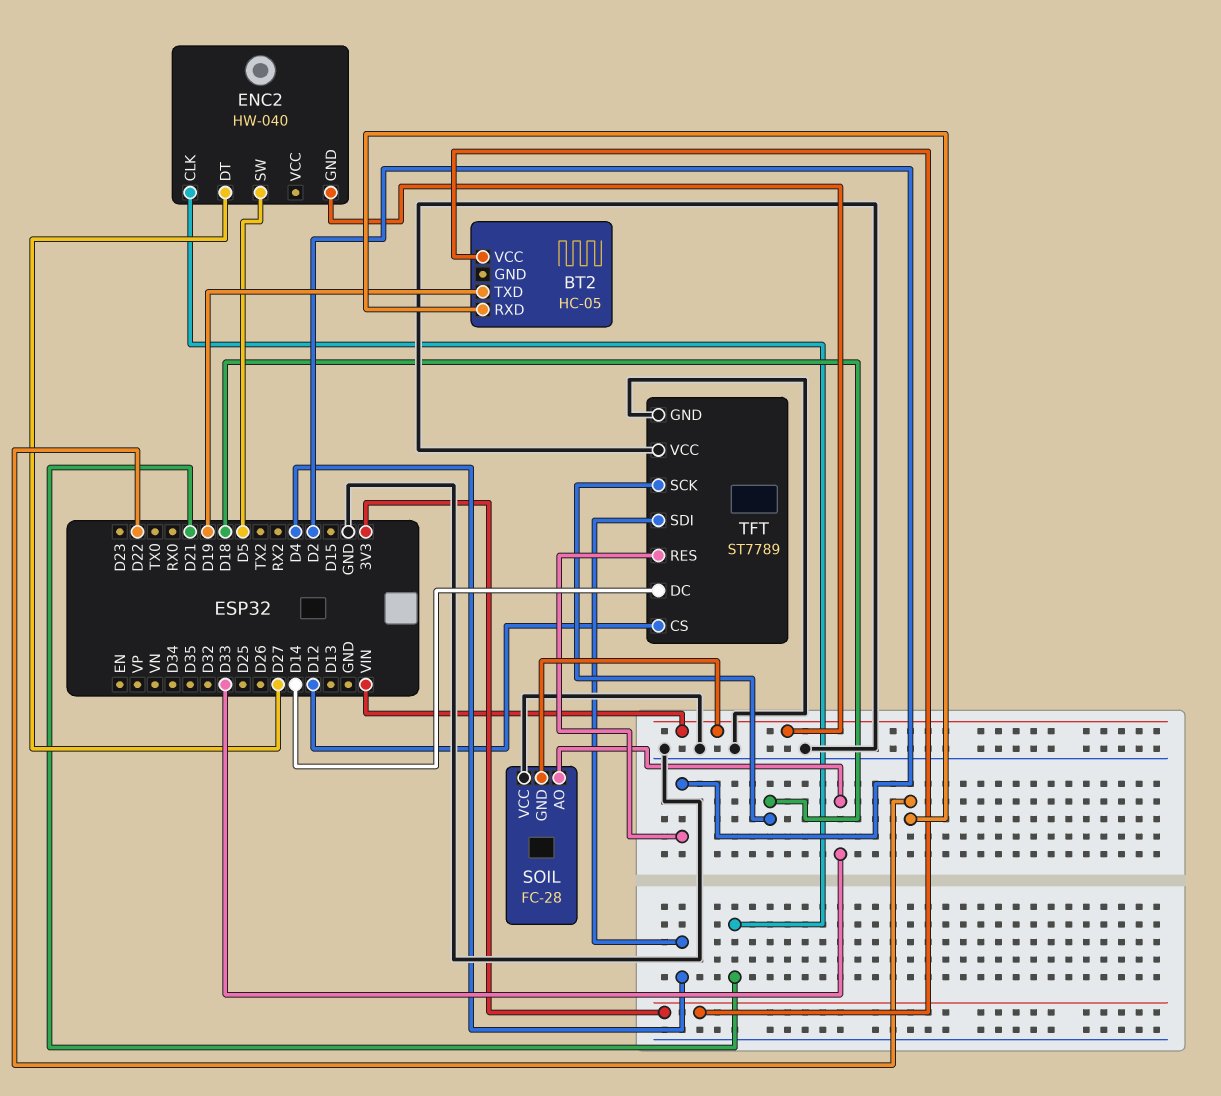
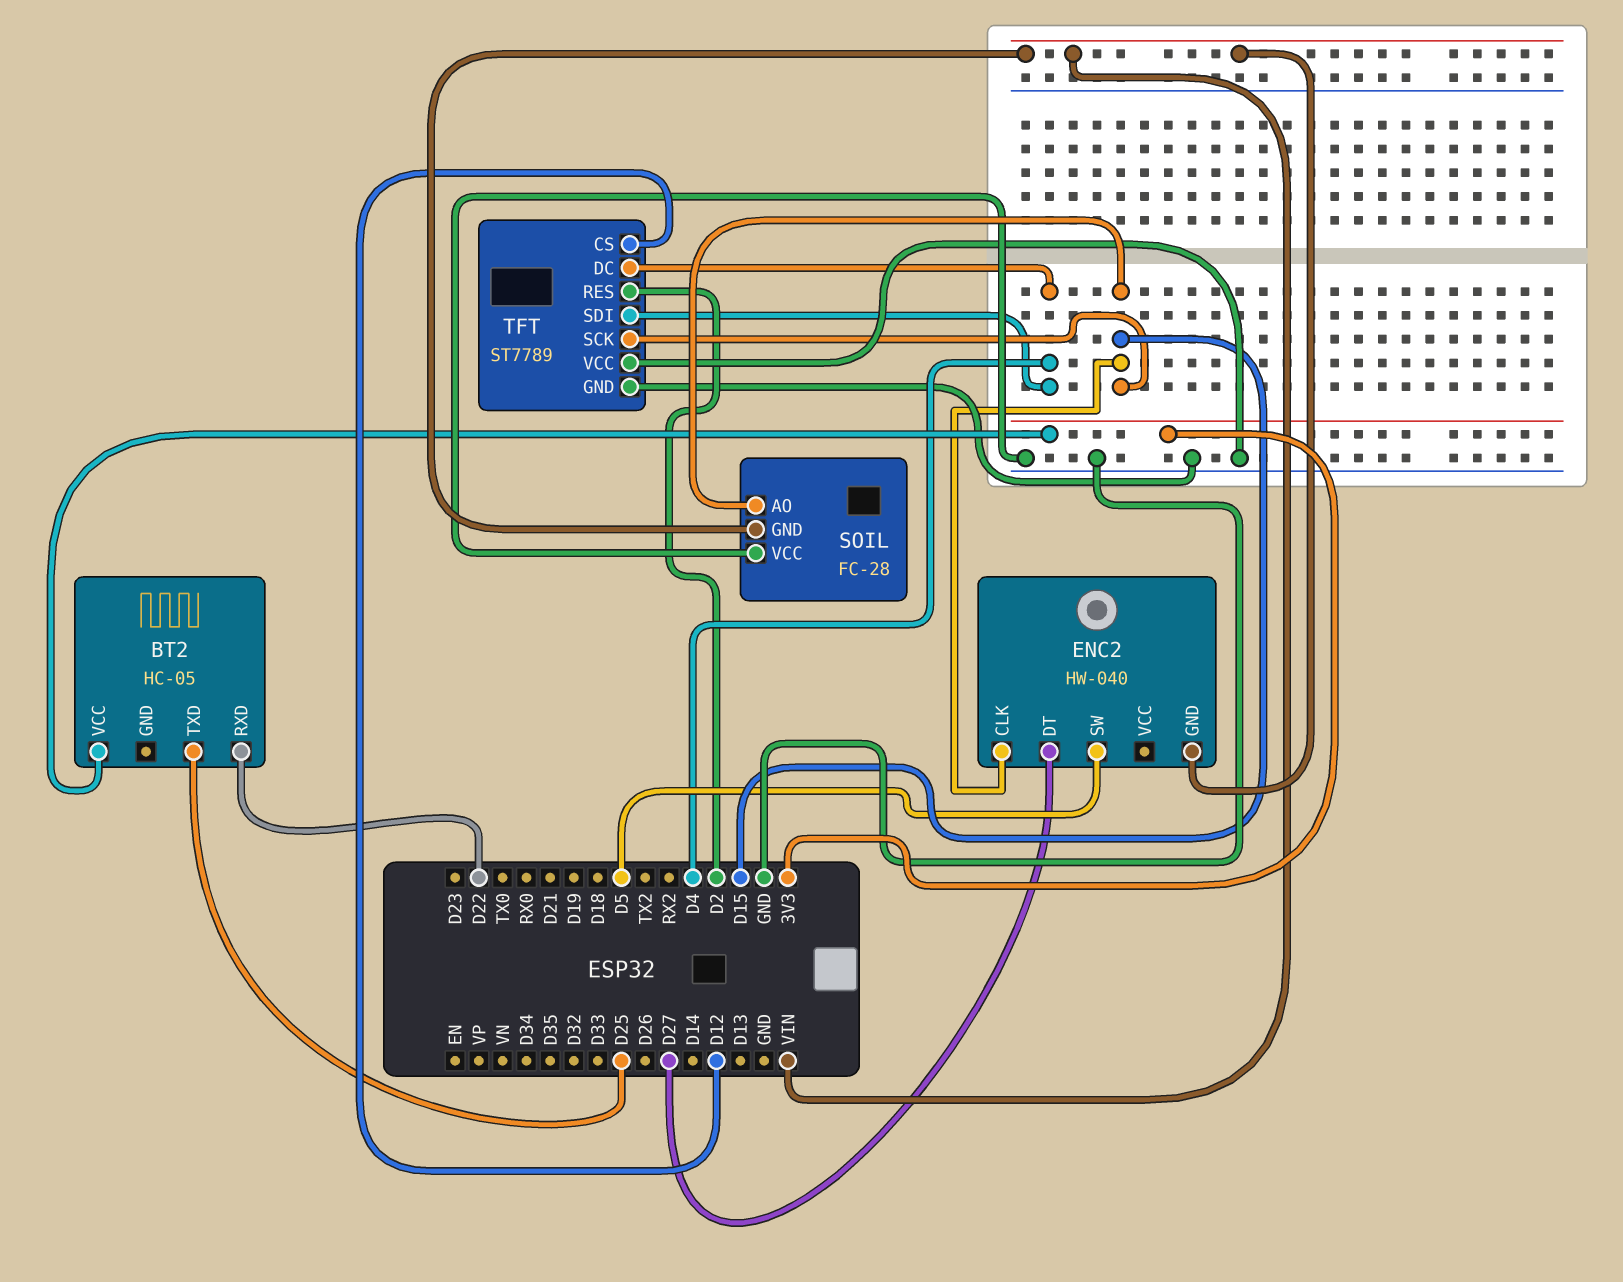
BT2 pin TXD: D19 -> D25
ENC2 pin CLK: D21 -> D15
SOIL pin AO: D33 -> D15
TFT pin DC: D14 -> D4
TFT pin SCK: D18 -> D15

